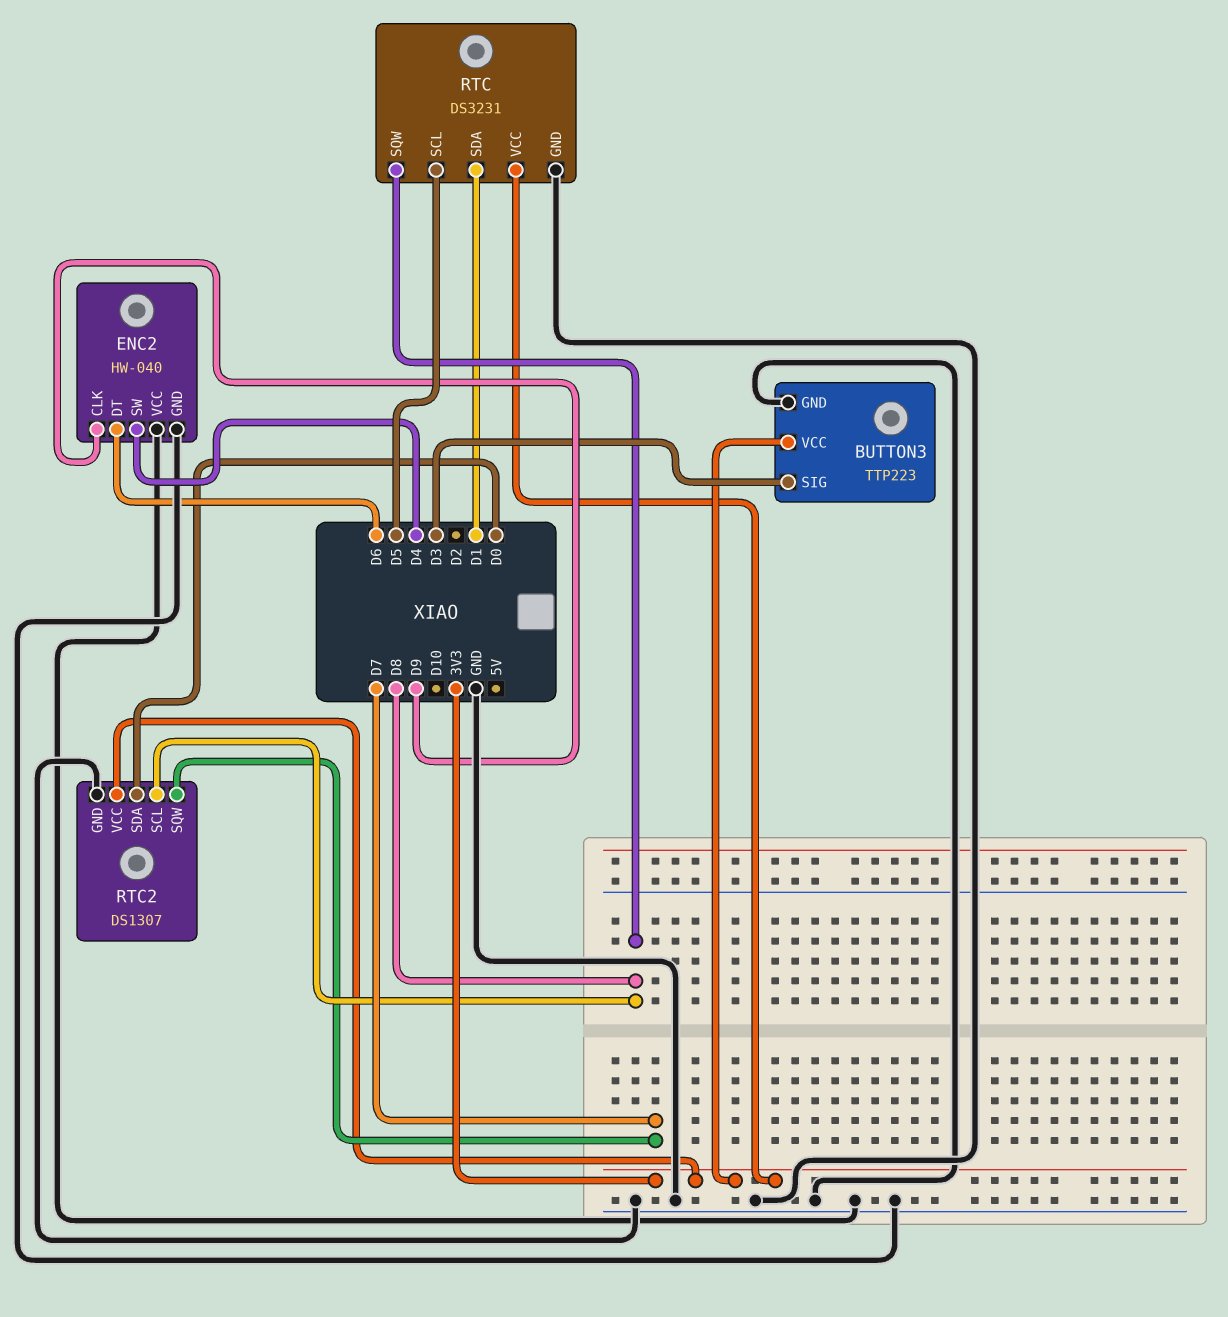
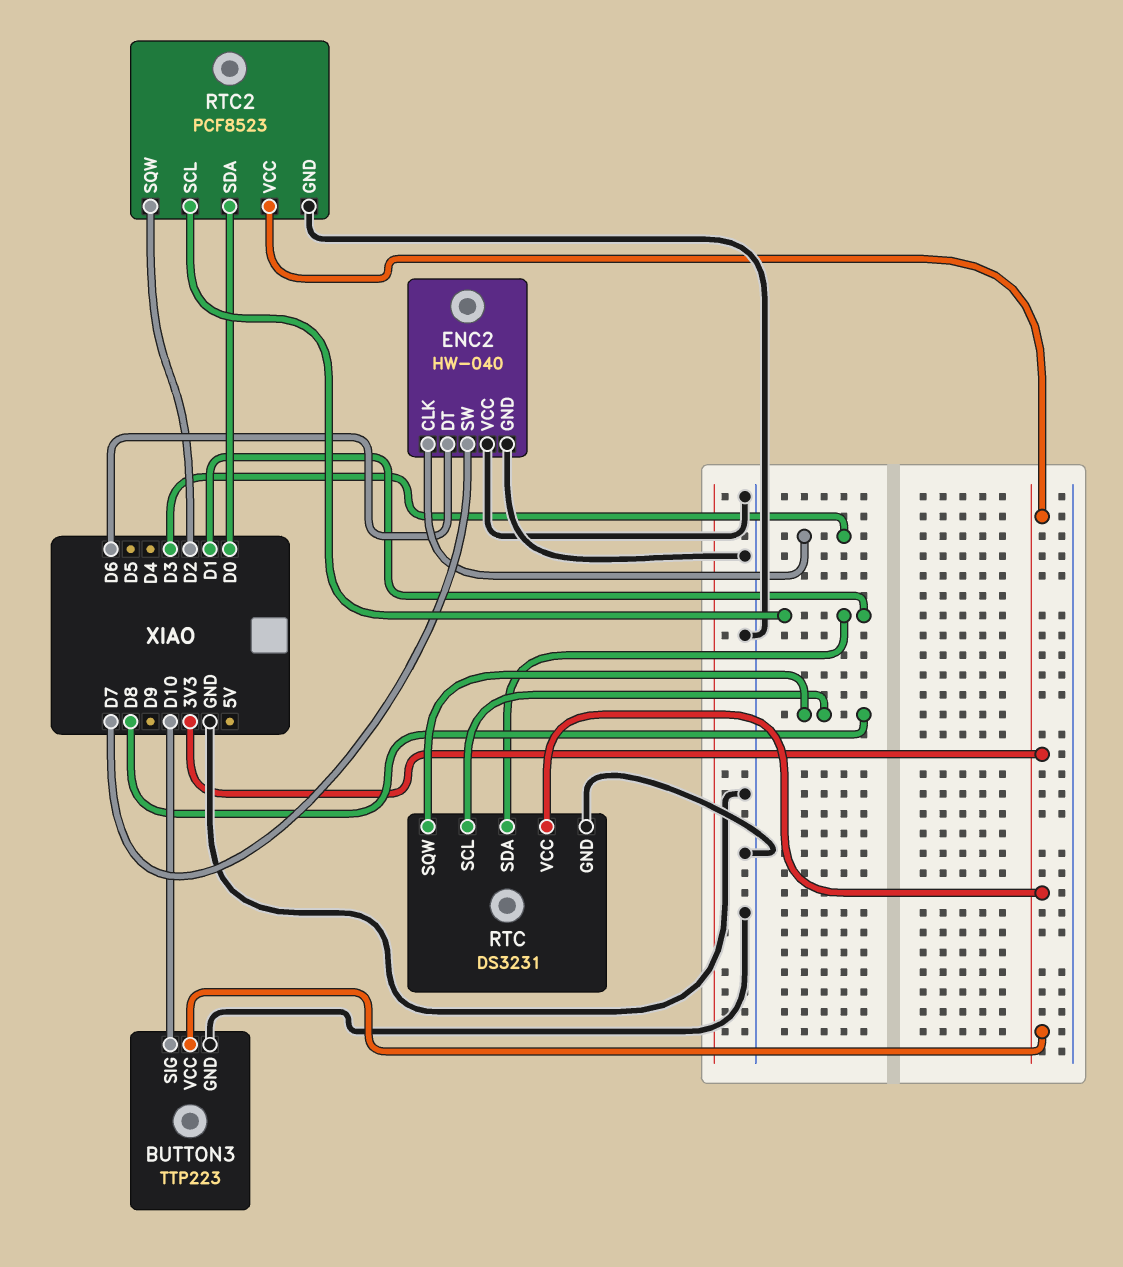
BUTTON3 pin SIG: D3 -> D10
ENC2 pin CLK: D9 -> D3
ENC2 pin SW: D4 -> D7
RTC pin SCL: D5 -> D8
RTC2: DS1307 -> PCF8523
RTC2 pin SCL: D8 -> D1
RTC2 pin SQW: D7 -> D2

